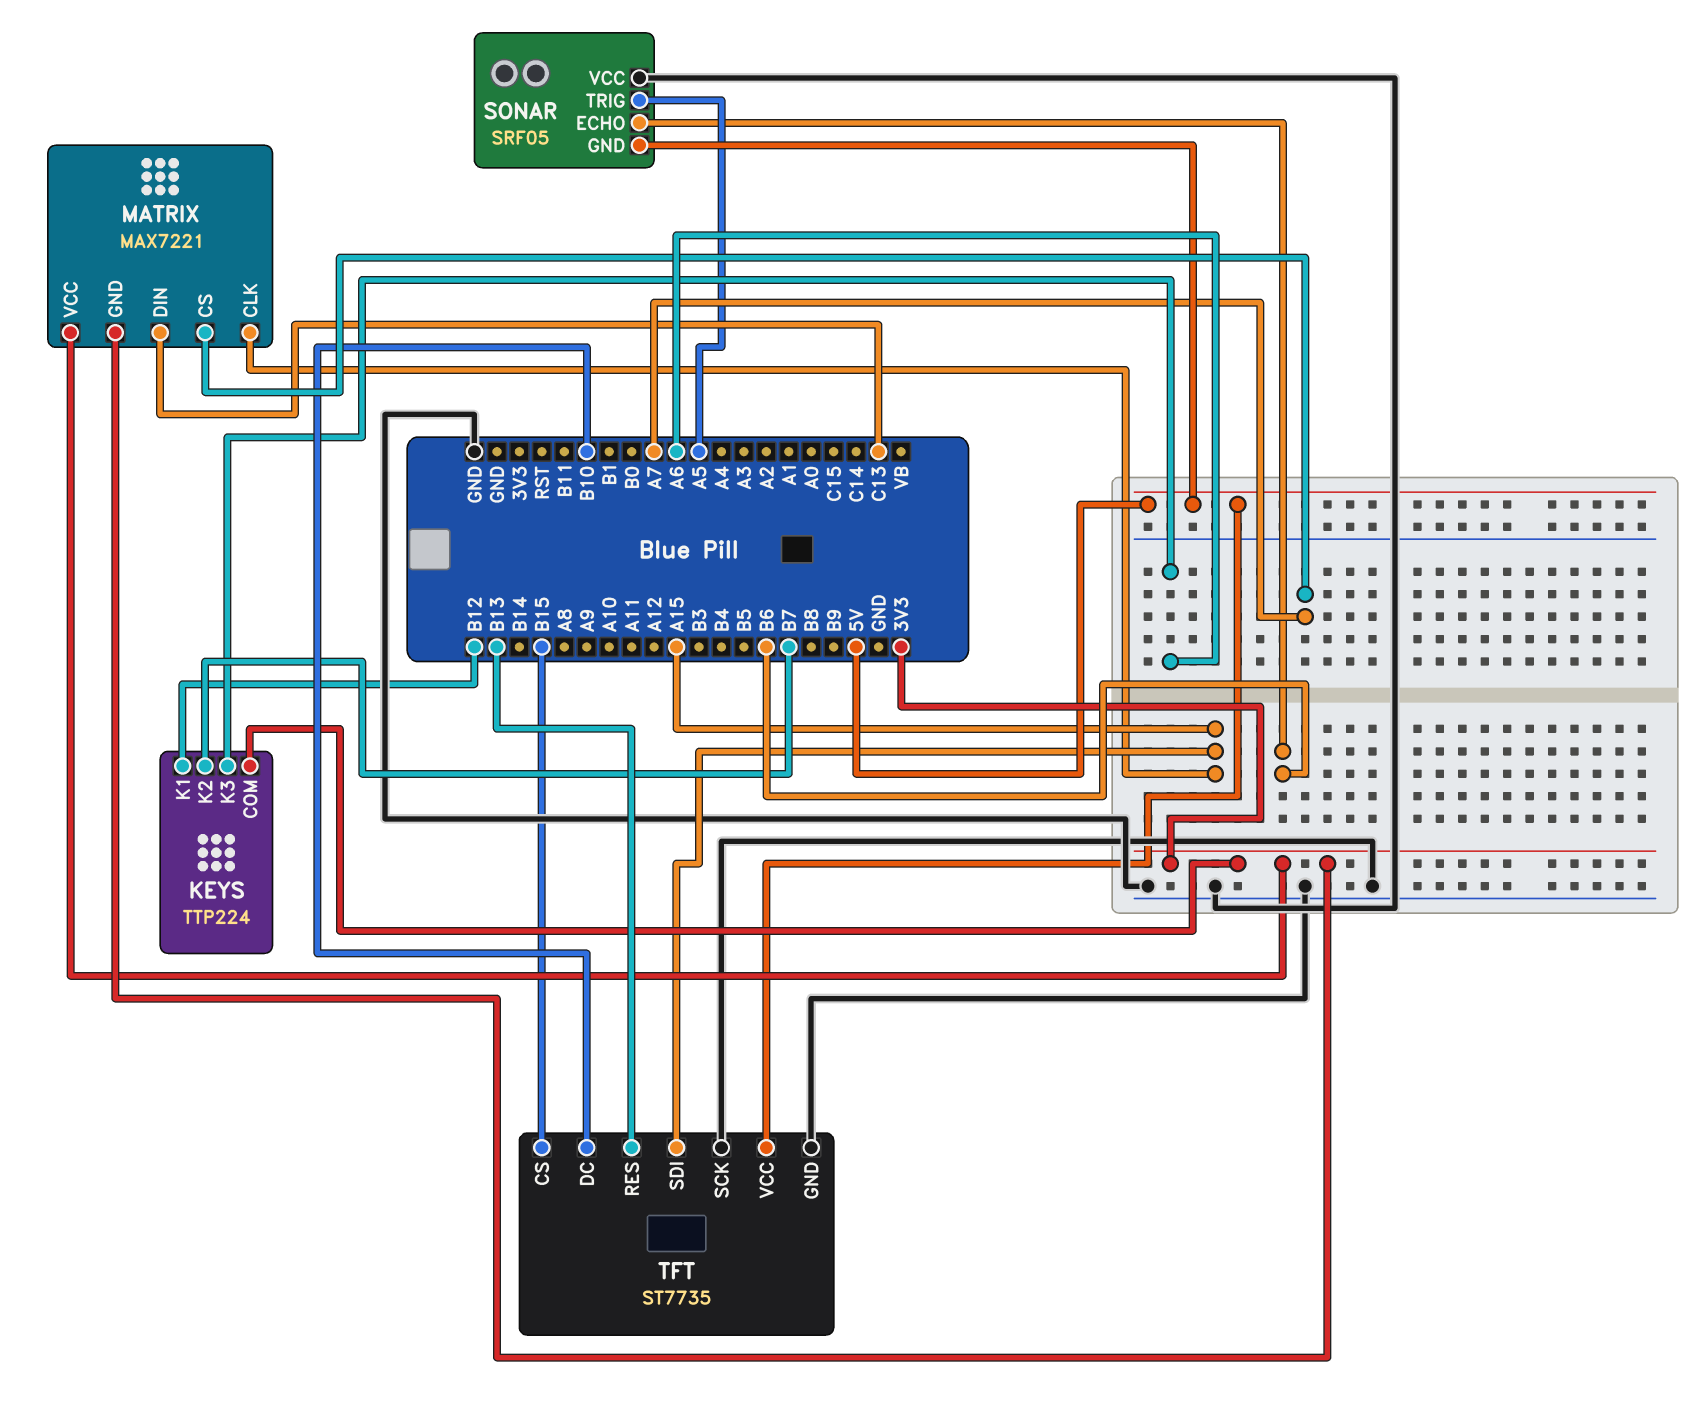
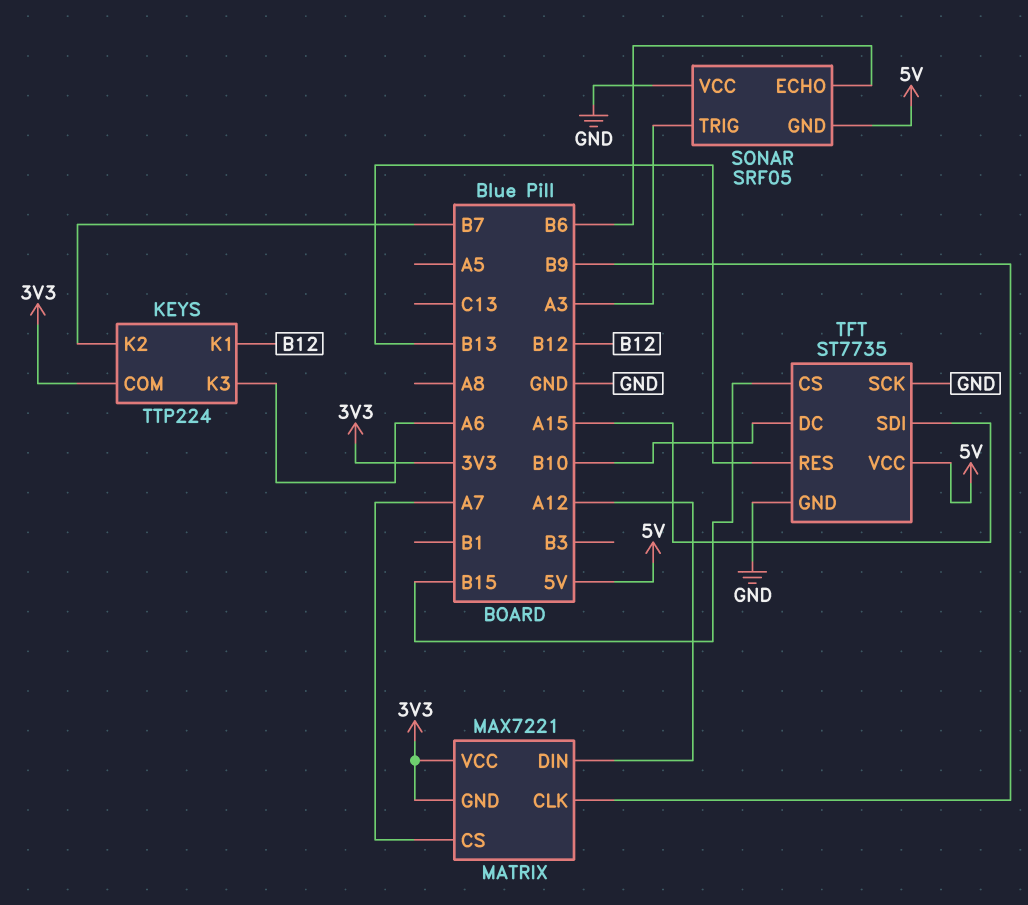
MATRIX pin CLK: A15 -> B9
MATRIX pin DIN: C13 -> A12
SONAR pin TRIG: A5 -> A3

